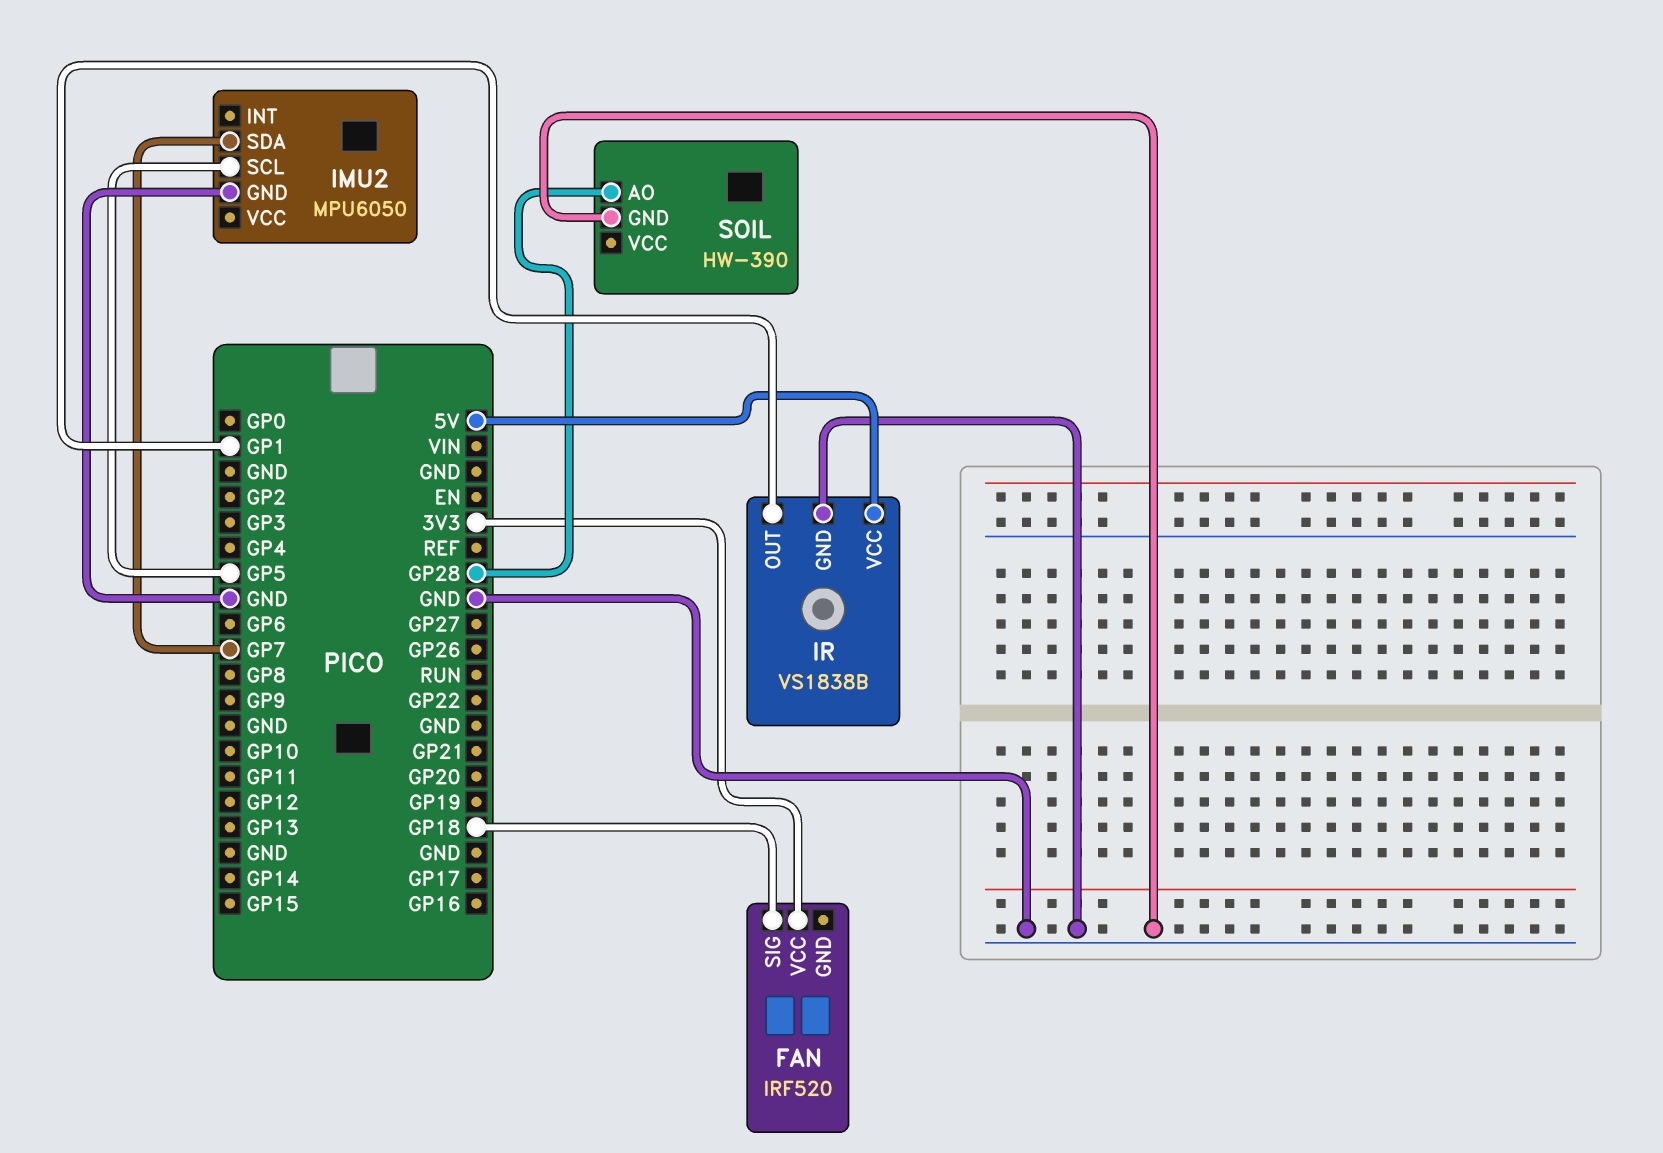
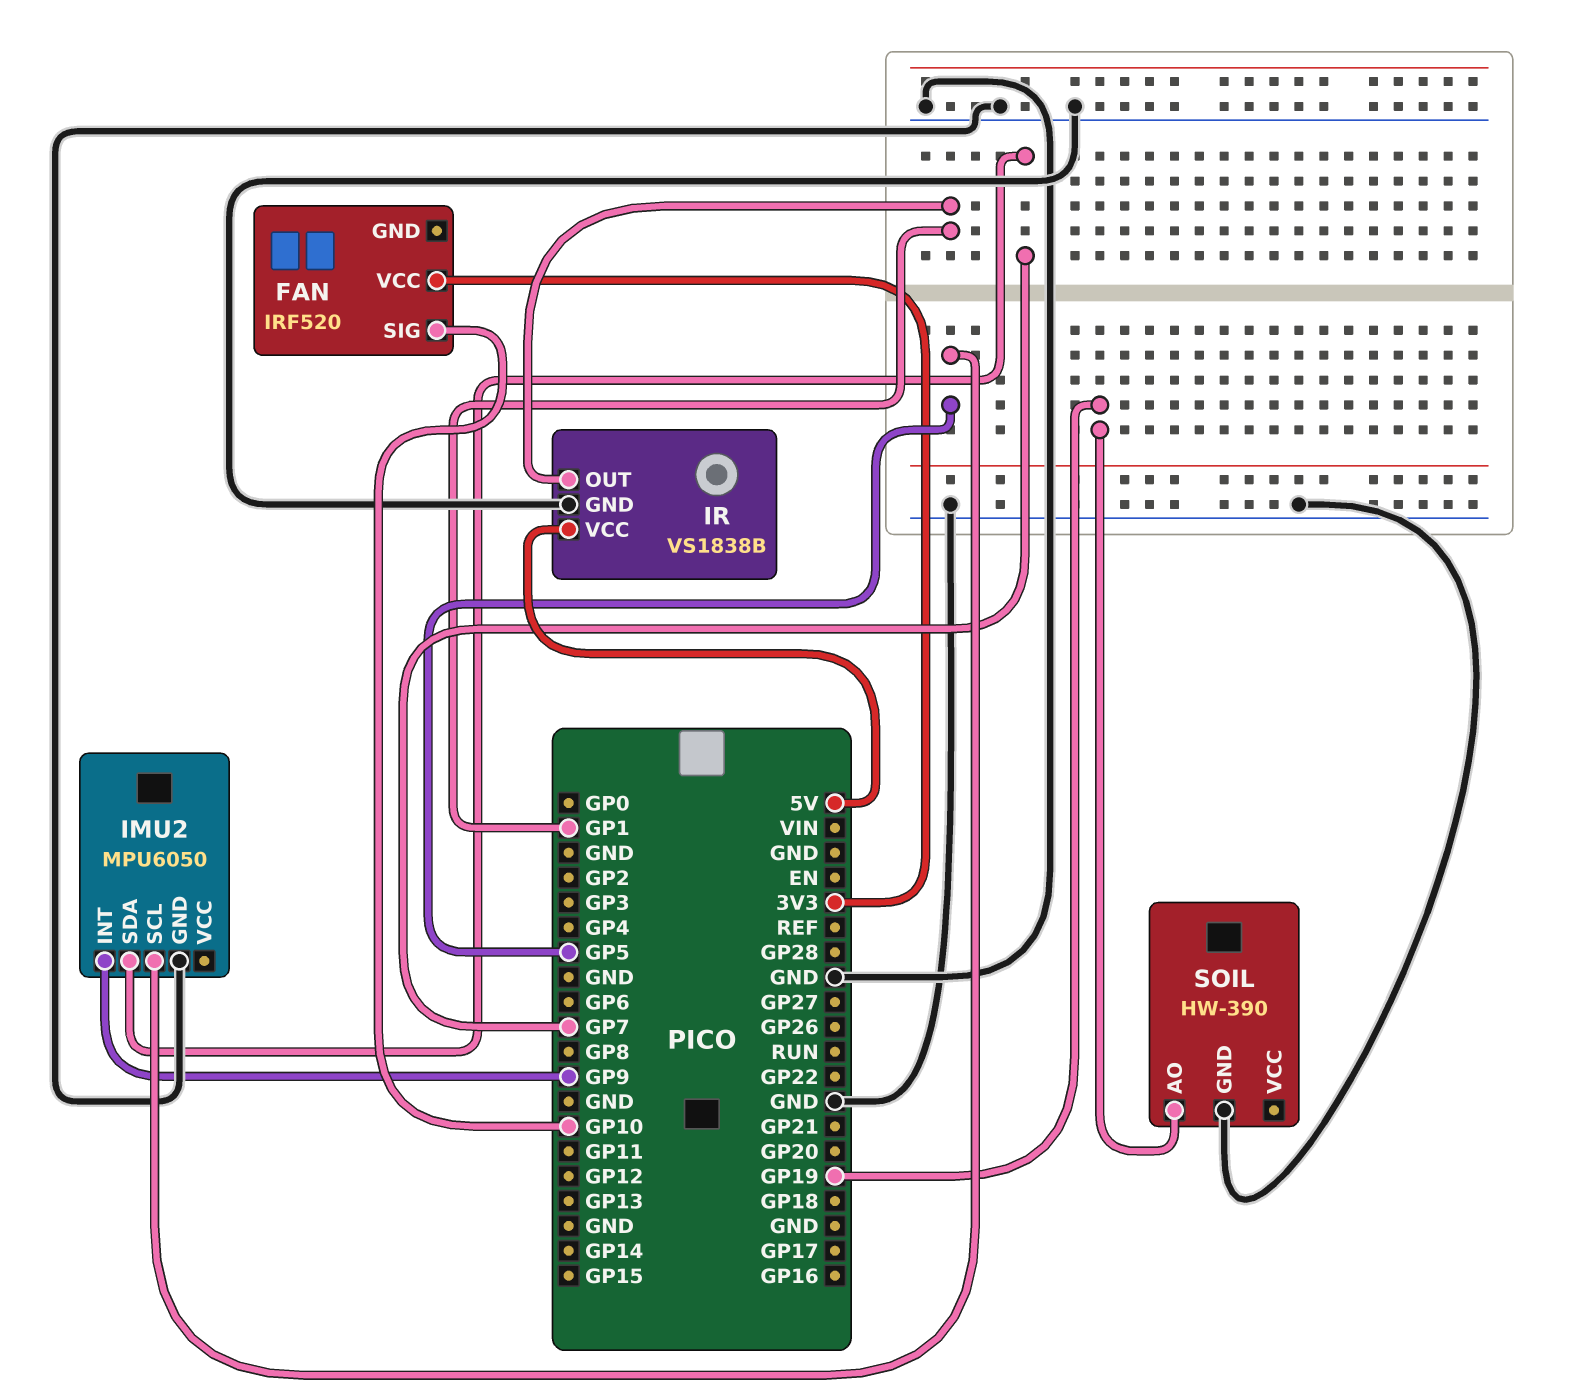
FAN pin SIG: GP18 -> GP10
IMU2 pin INT: none -> GP9
SOIL pin AO: GP28 -> GP19

